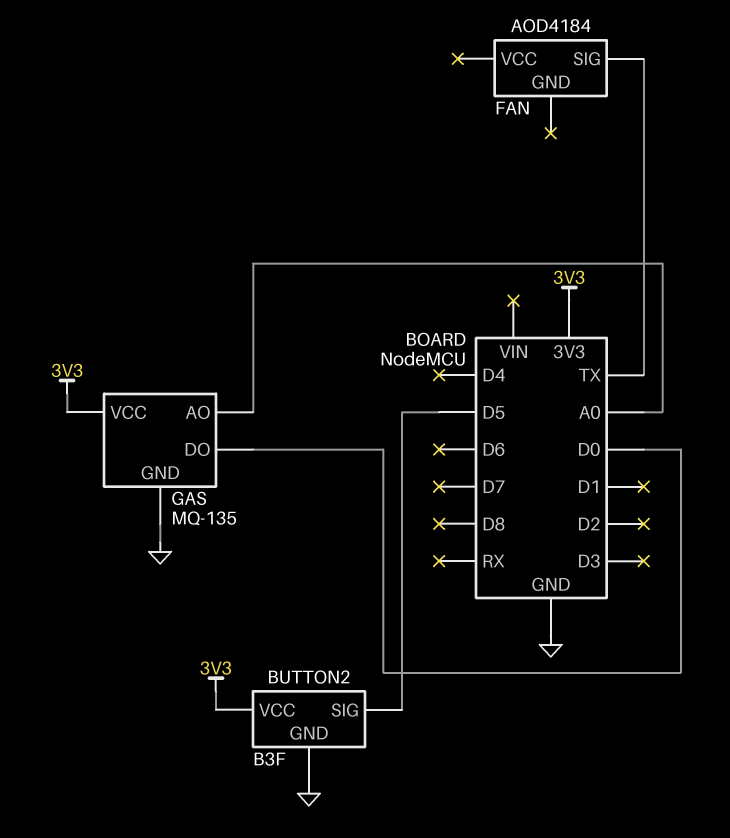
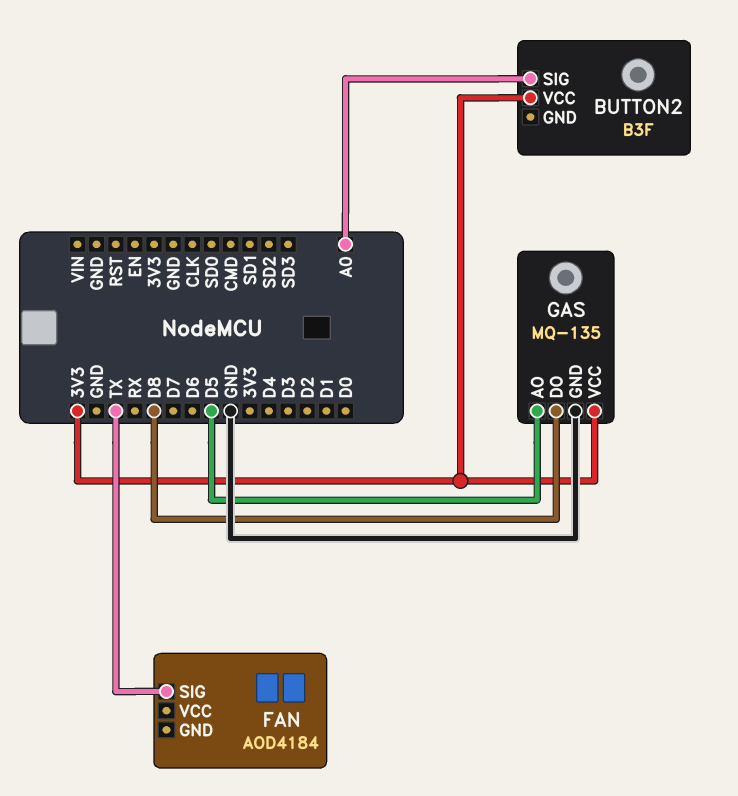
BUTTON2 pin GND: GND -> none
BUTTON2 pin SIG: D5 -> A0
GAS pin AO: A0 -> D5
GAS pin DO: D0 -> D8

